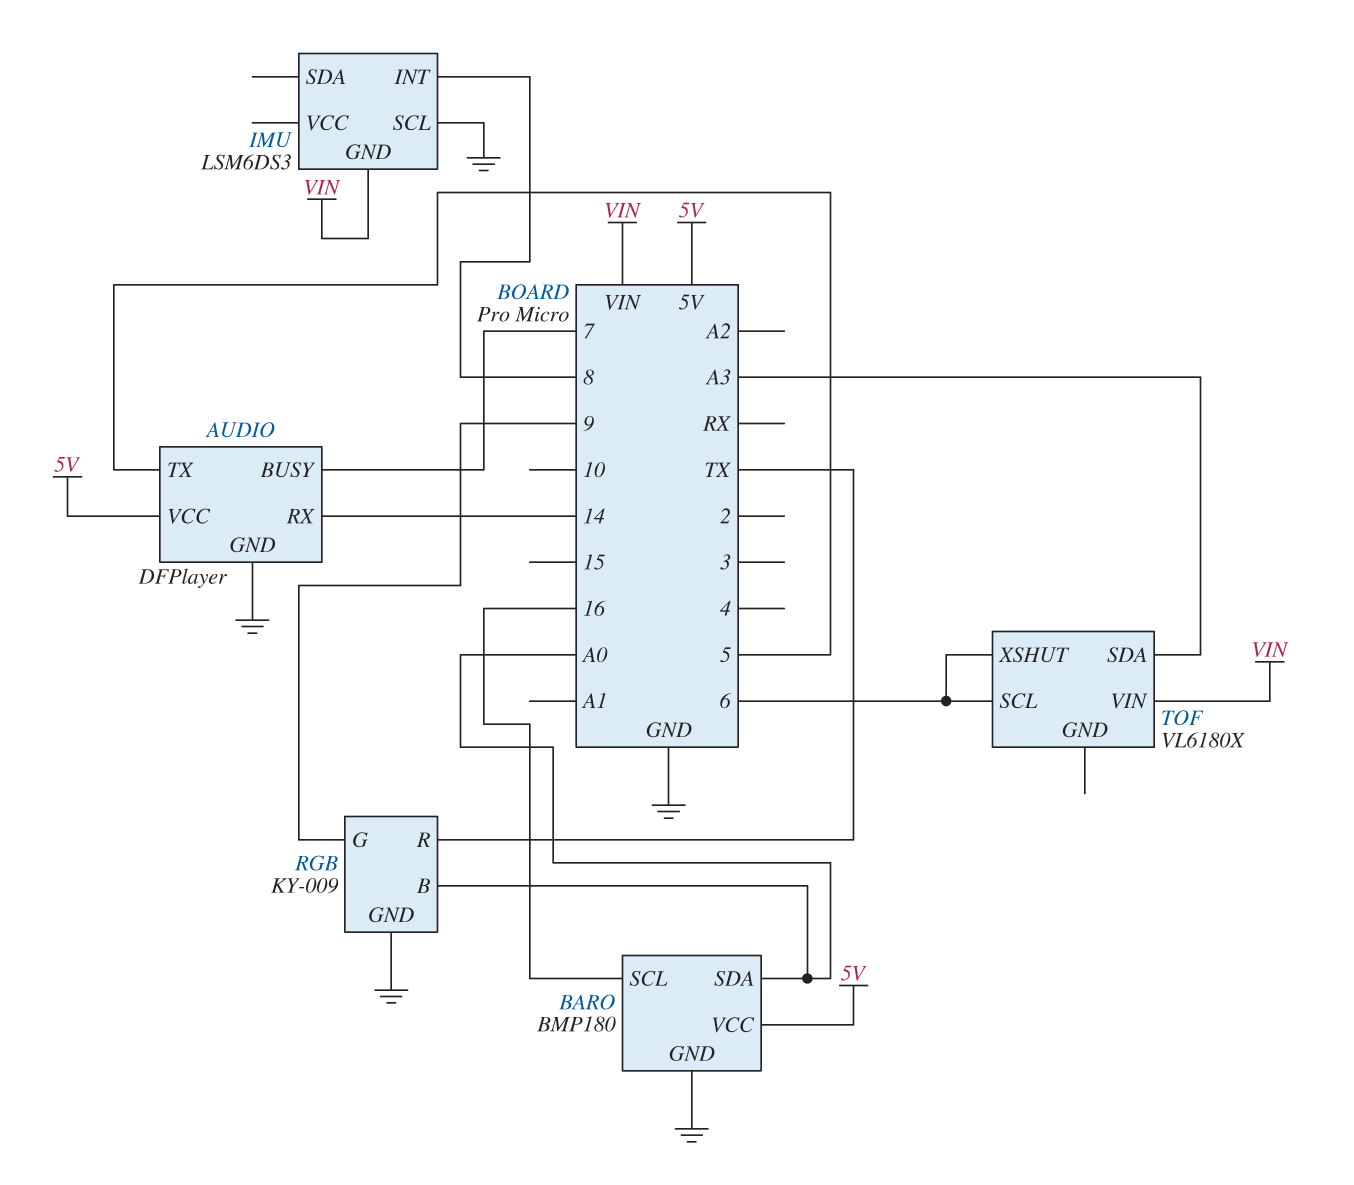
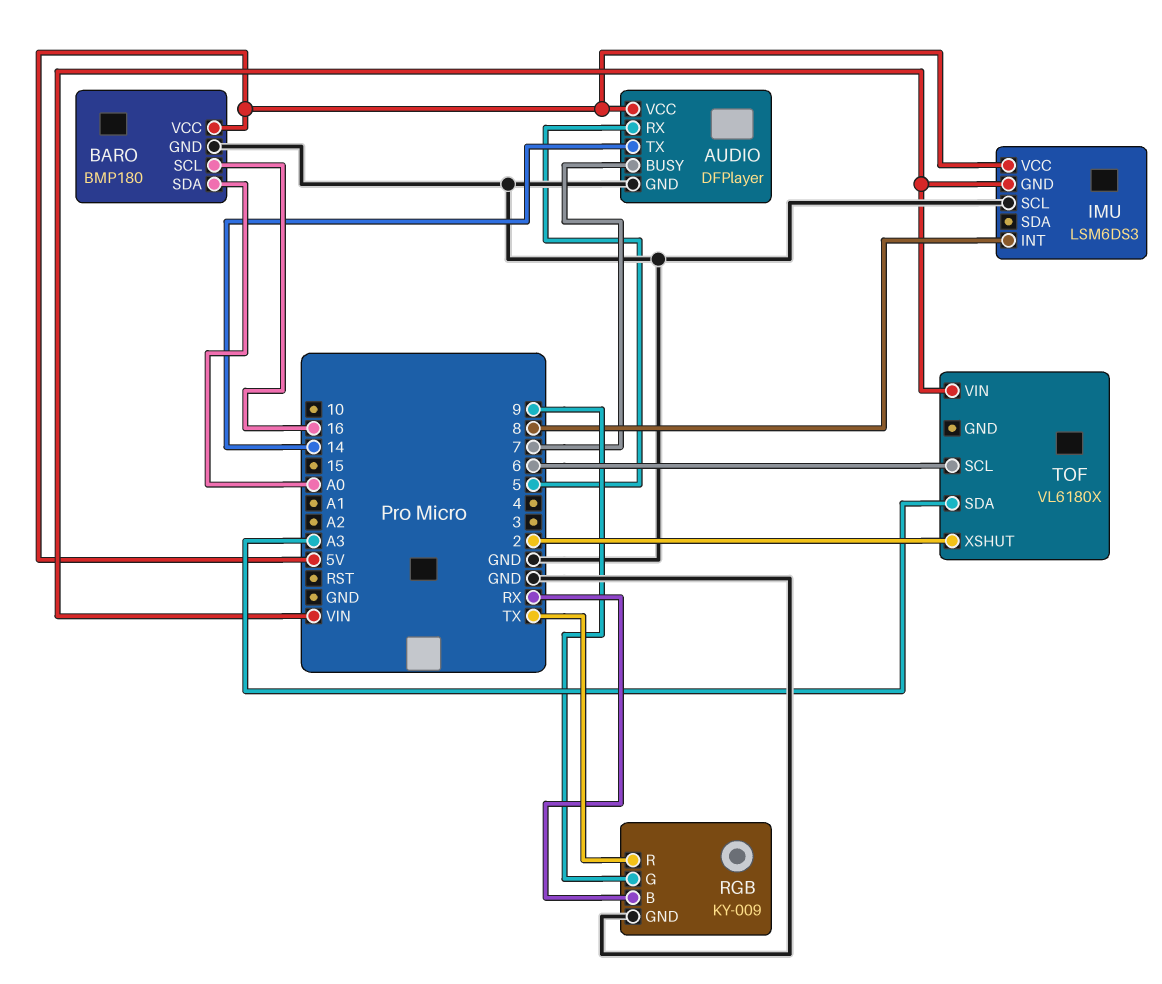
AUDIO pin RX: 14 -> 5
AUDIO pin TX: 5 -> 14
IMU pin VCC: none -> 5V
RGB pin B: A0 -> RX
TOF pin XSHUT: 6 -> 2

